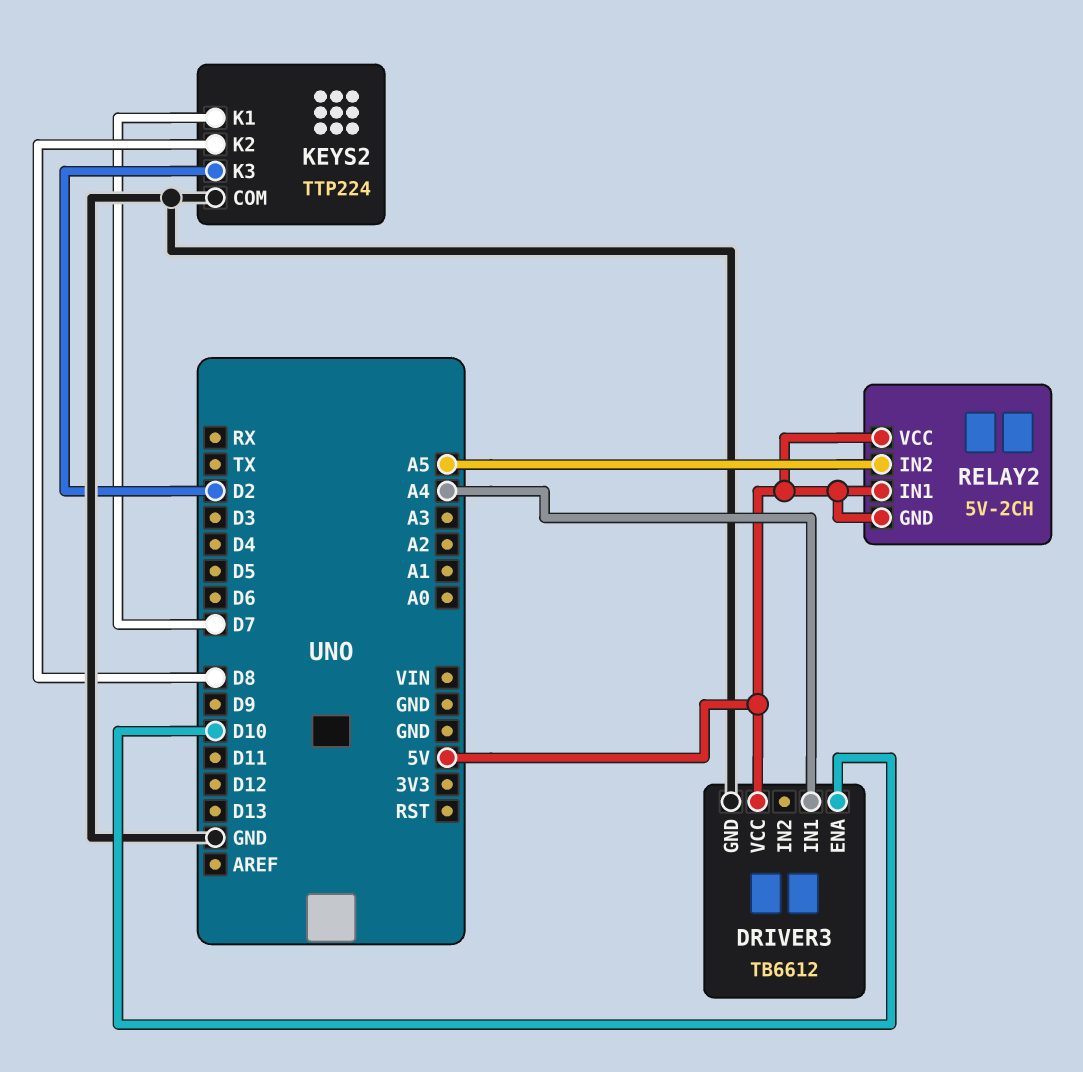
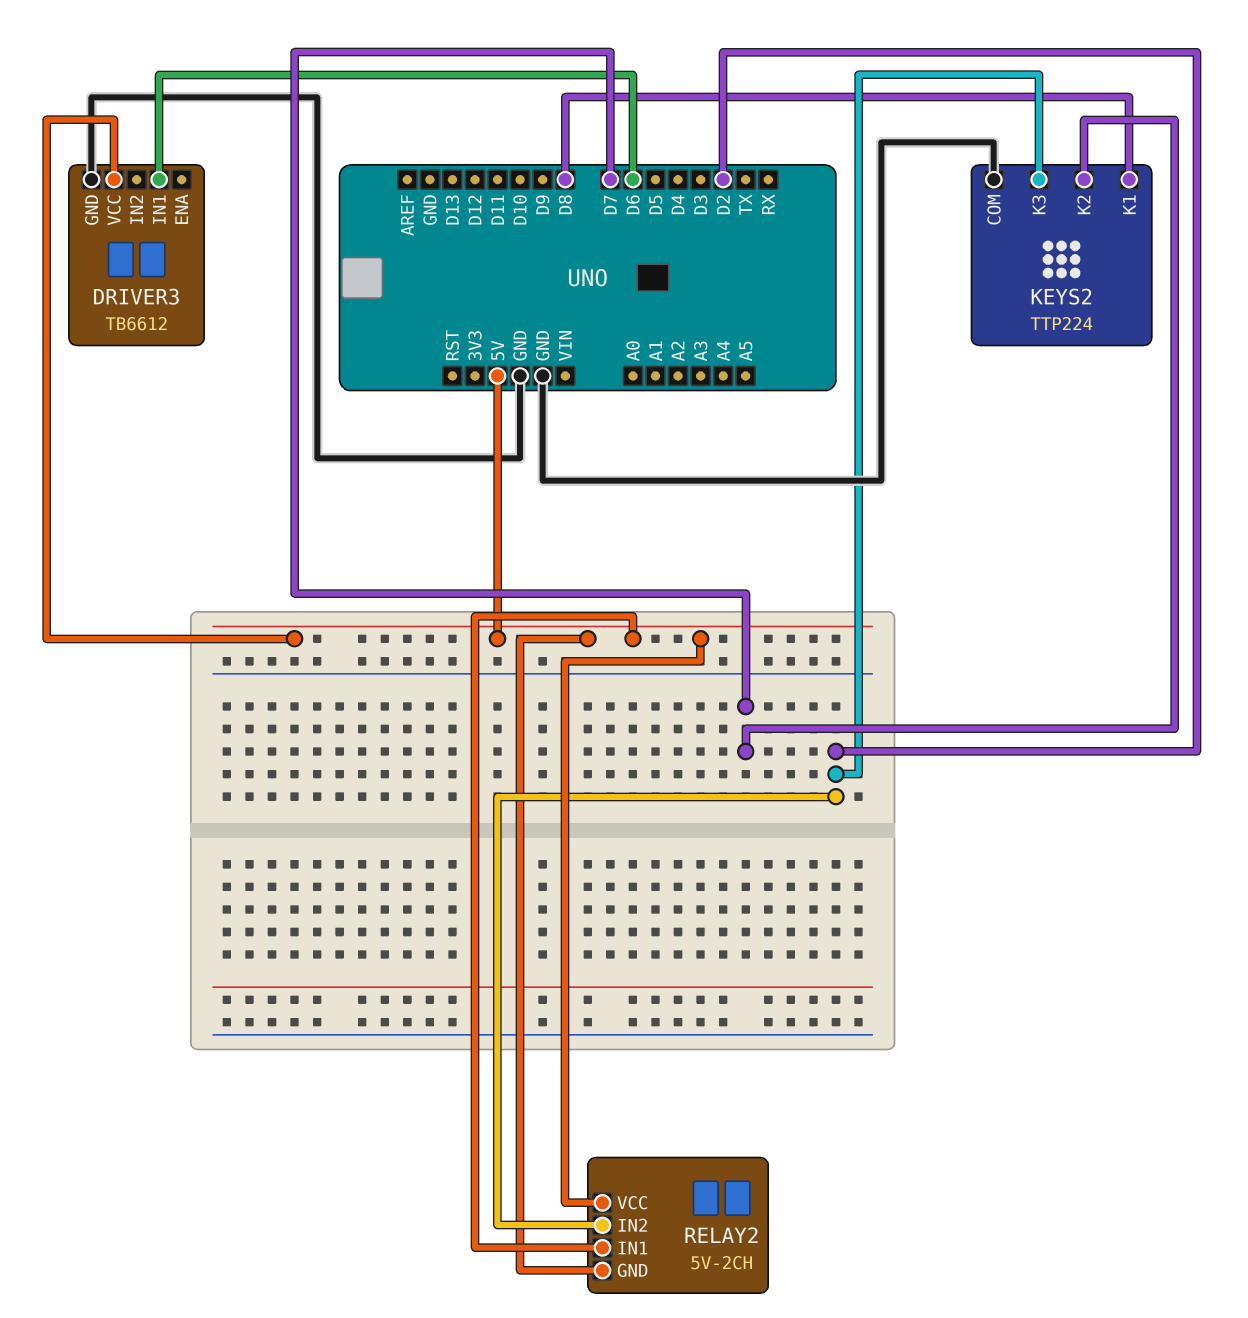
DRIVER3 pin ENA: D10 -> none
DRIVER3 pin IN1: A4 -> D6
KEYS2 pin K1: D7 -> D8
KEYS2 pin K2: D8 -> D7
RELAY2 pin IN2: A5 -> D2

